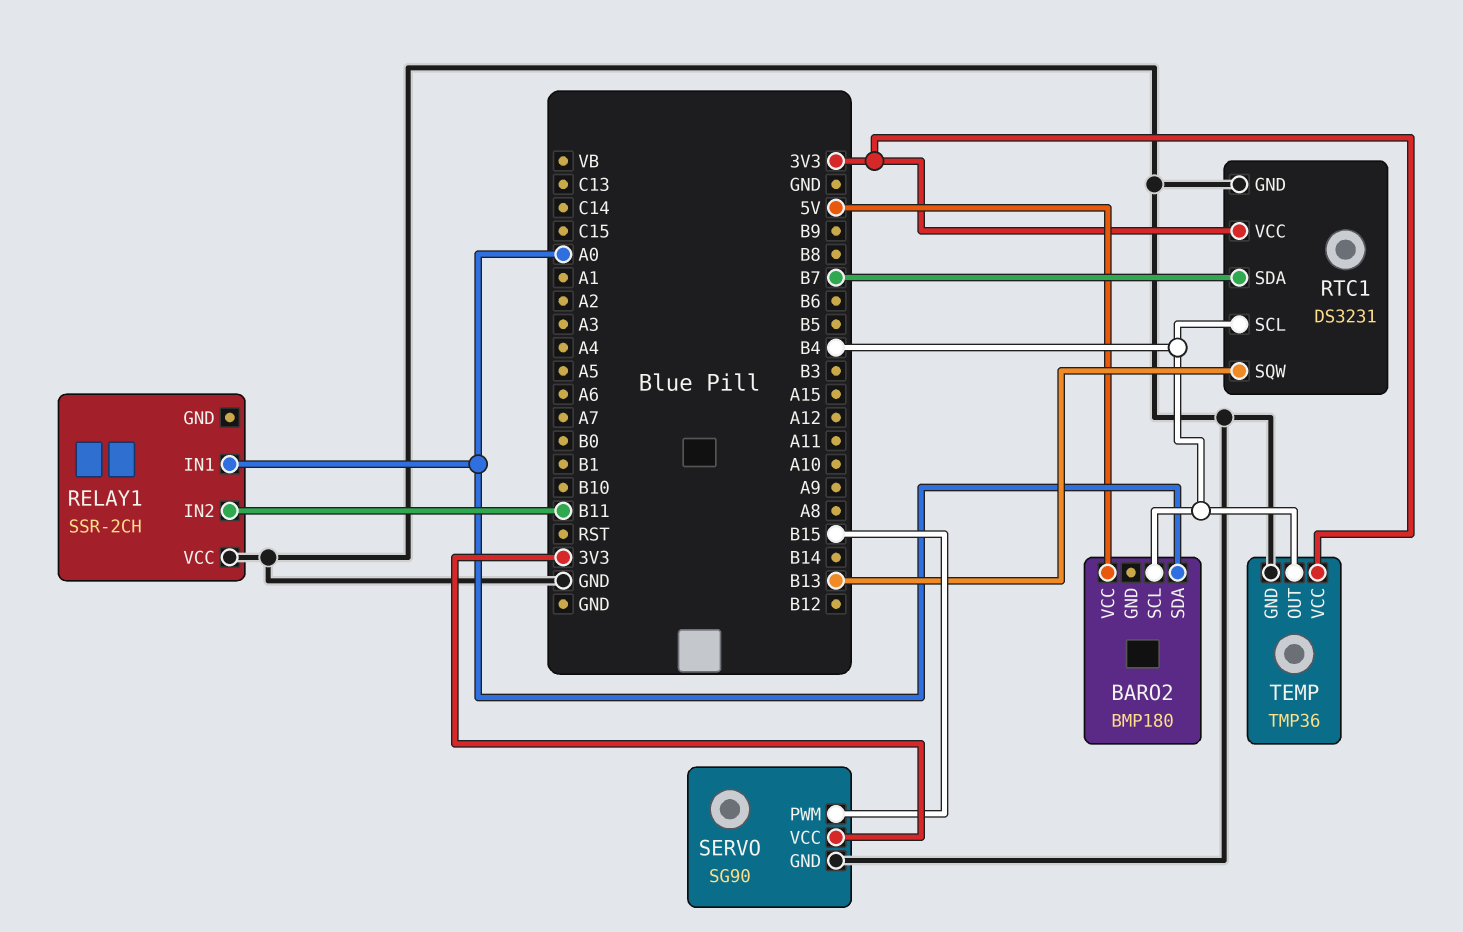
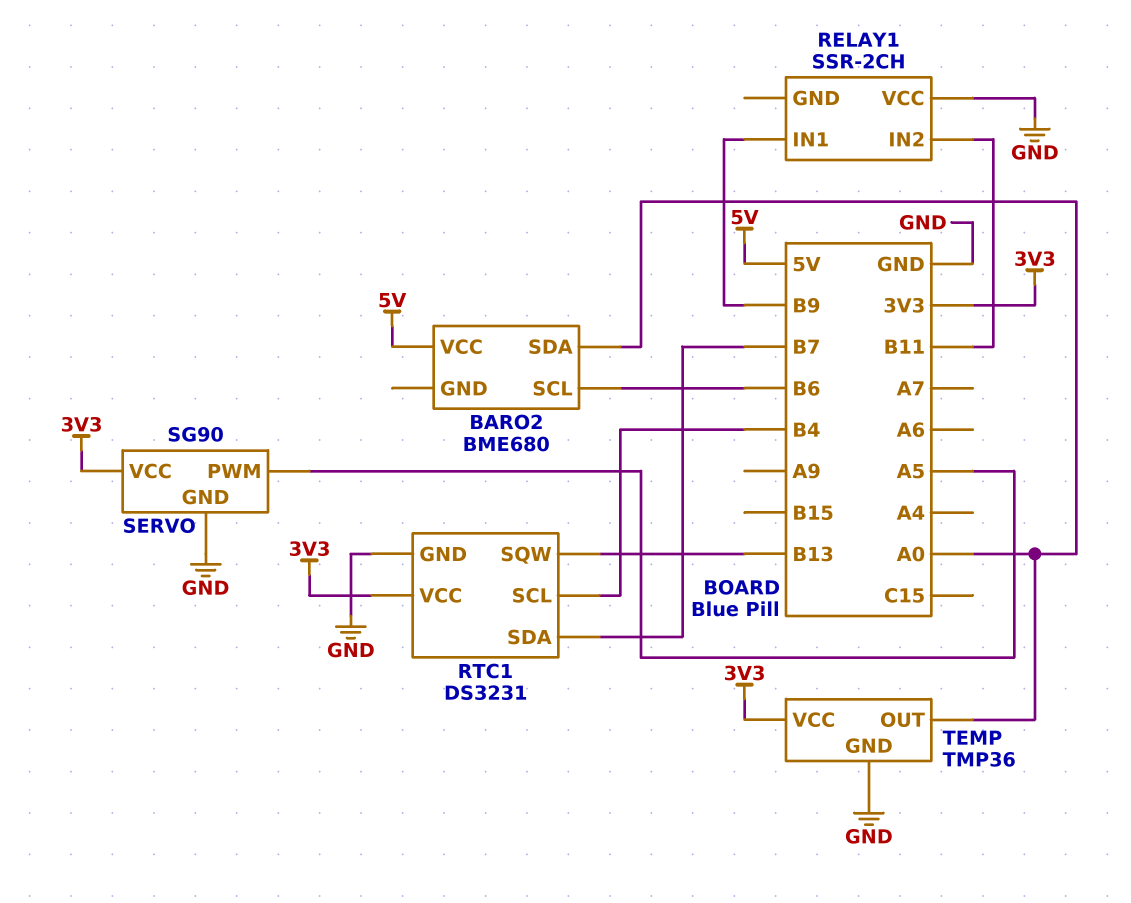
BARO2: BMP180 -> BME680
BARO2 pin SCL: B4 -> B6
RELAY1 pin IN1: A0 -> B9
SERVO pin PWM: B15 -> A5
TEMP pin OUT: B4 -> A0

